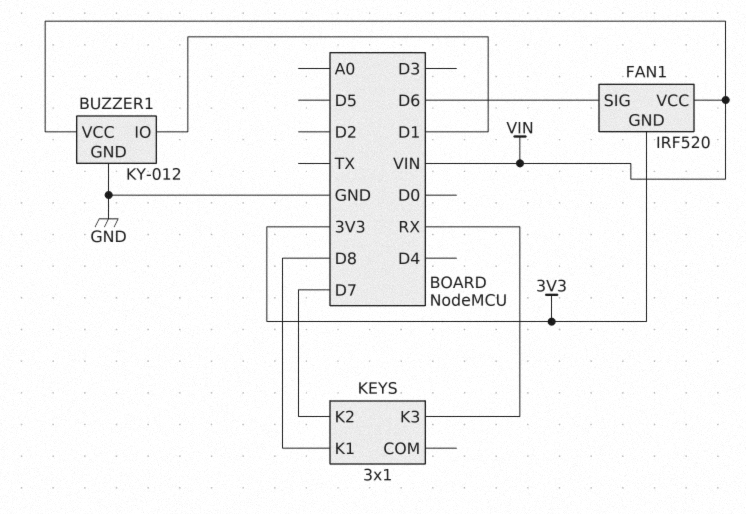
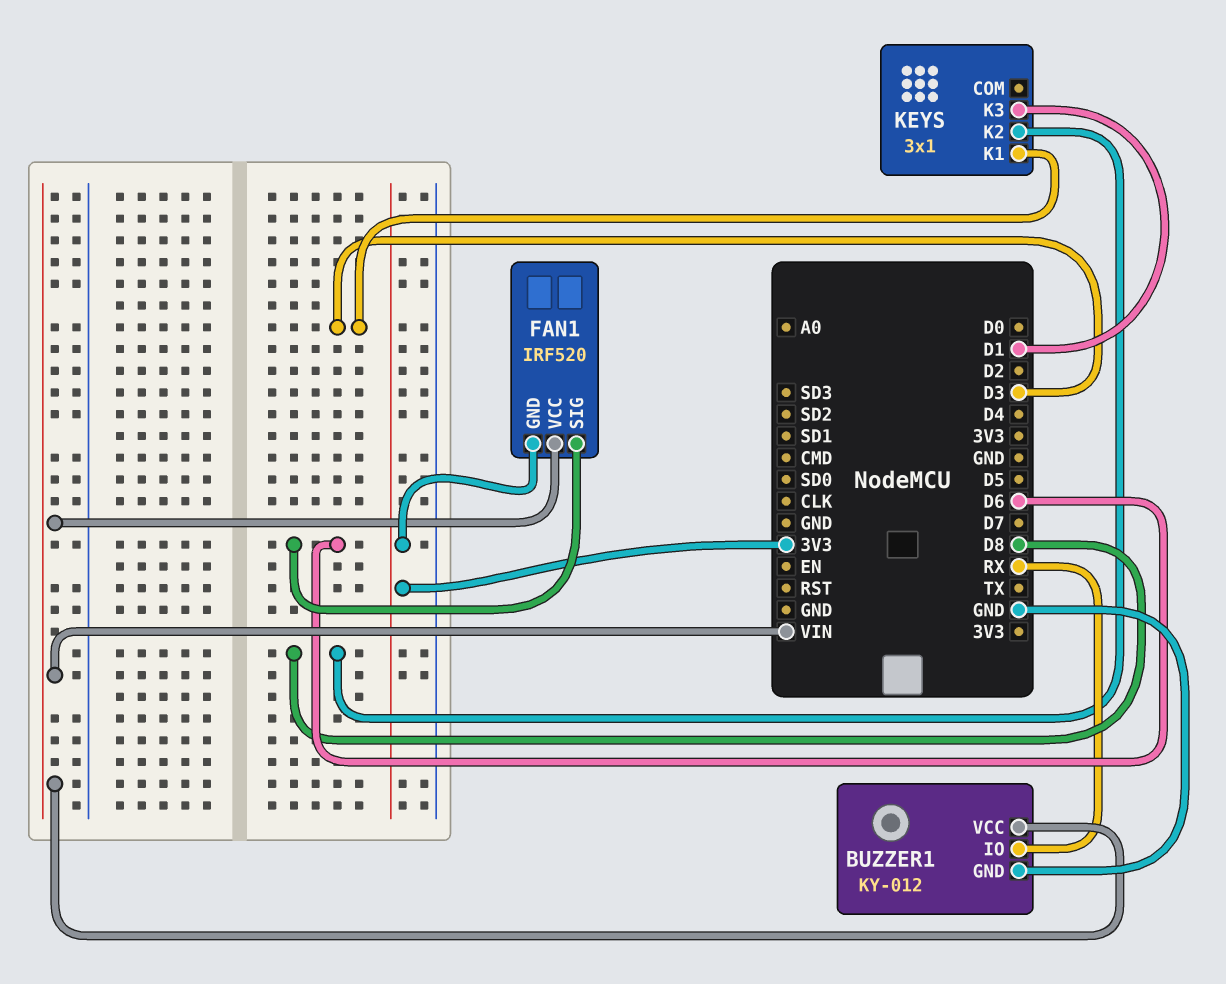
BUZZER1 pin IO: D1 -> RX
KEYS pin K1: D8 -> D3
KEYS pin K2: D7 -> D8
KEYS pin K3: RX -> D1

